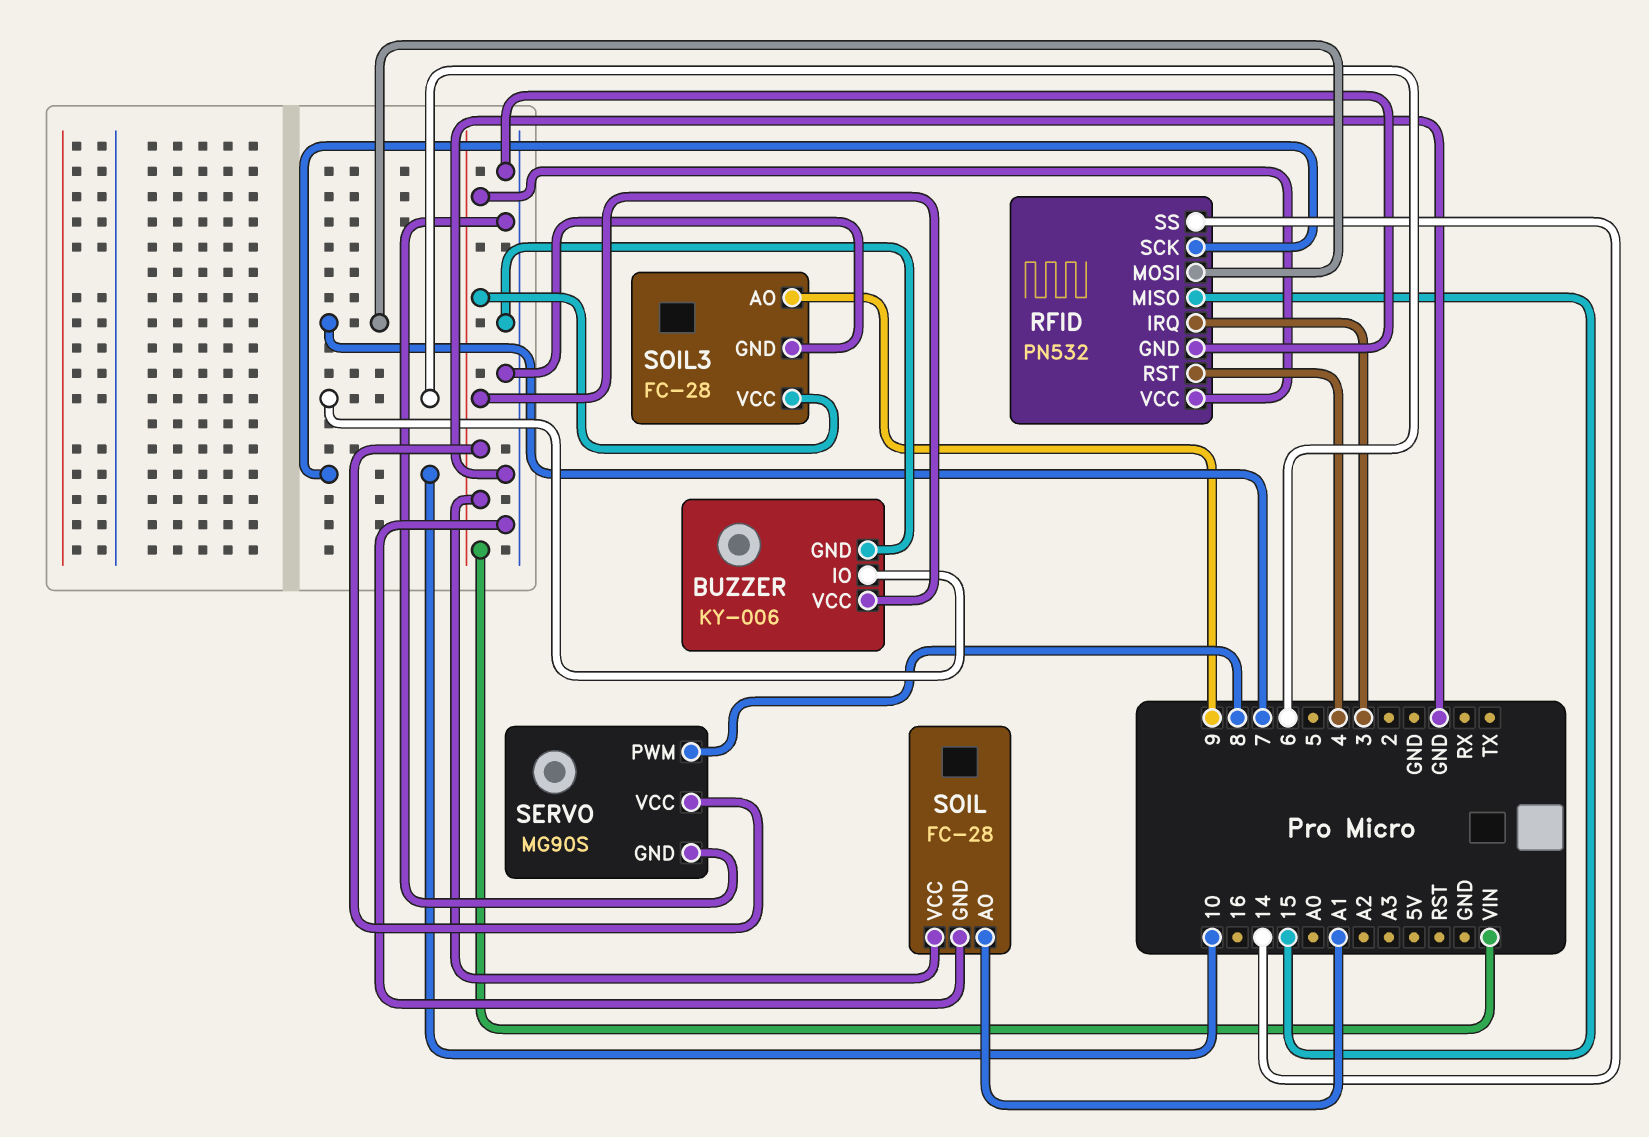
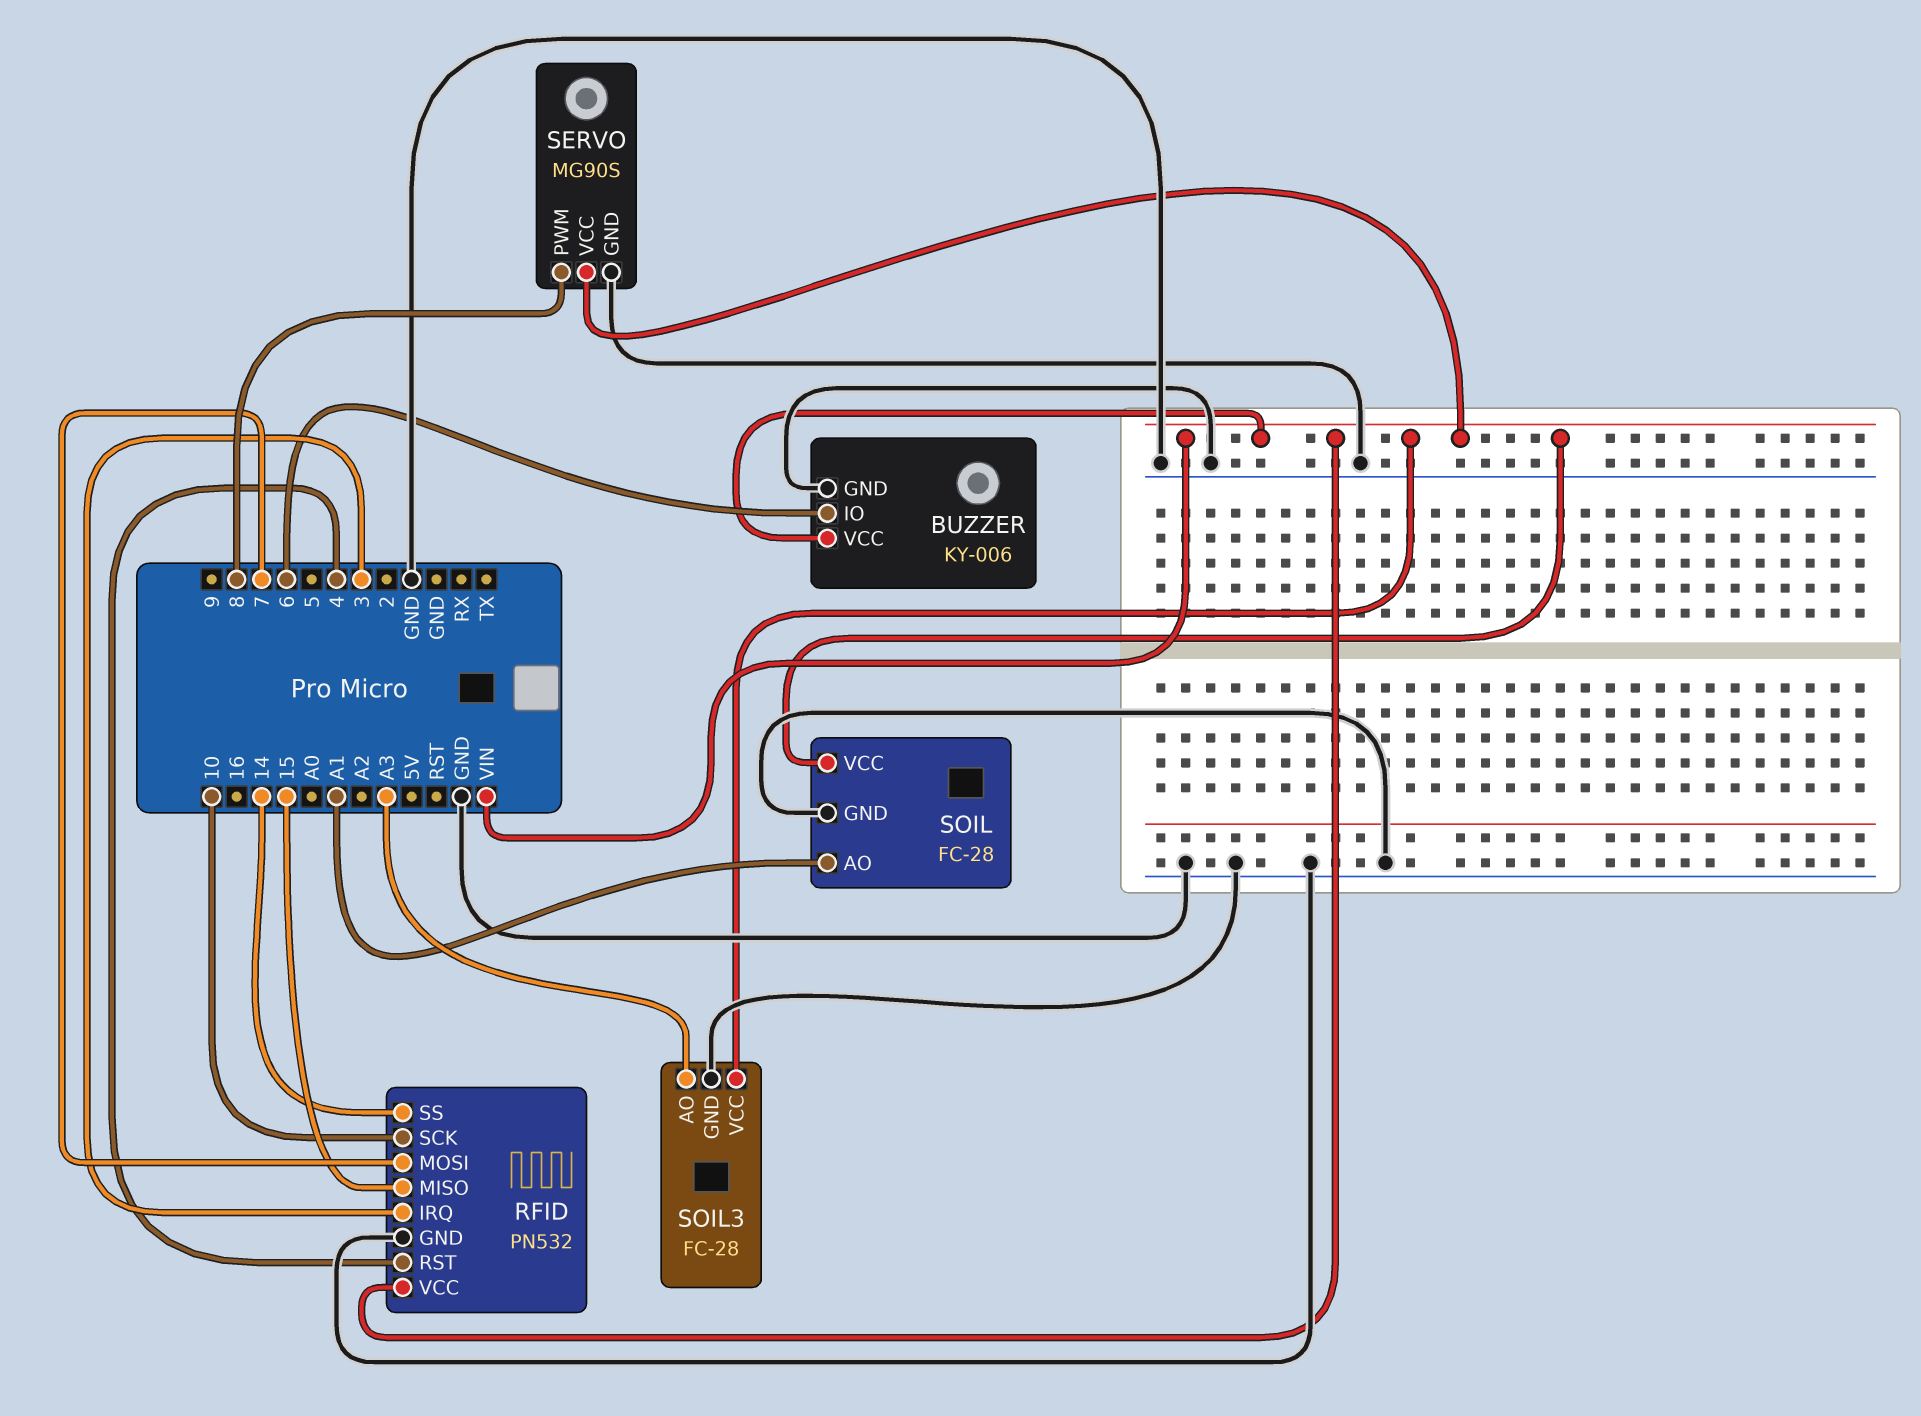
SOIL3 pin AO: 9 -> A3

